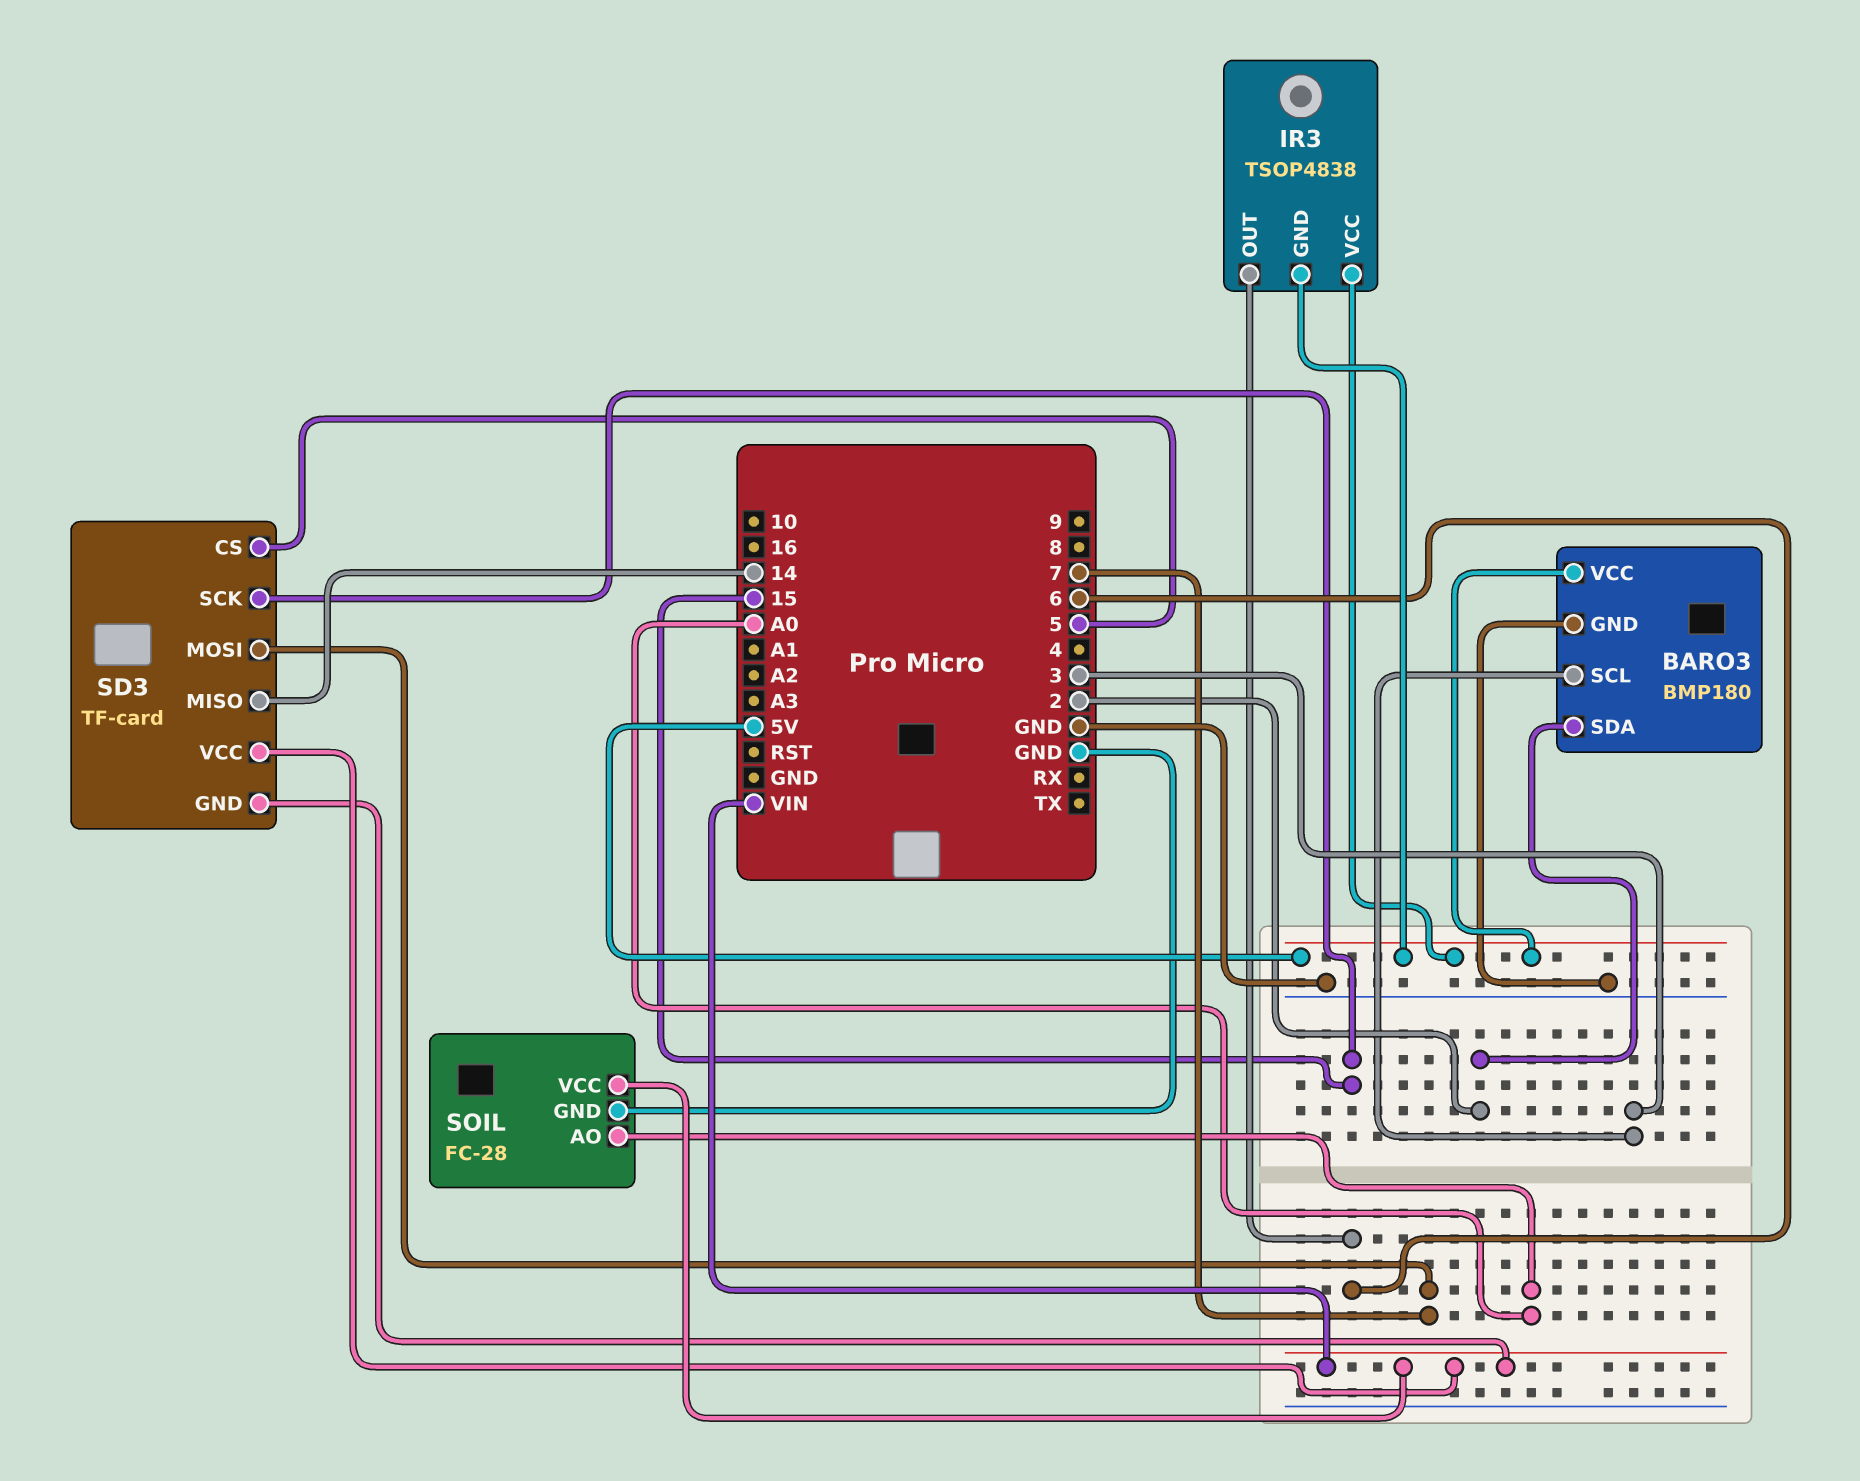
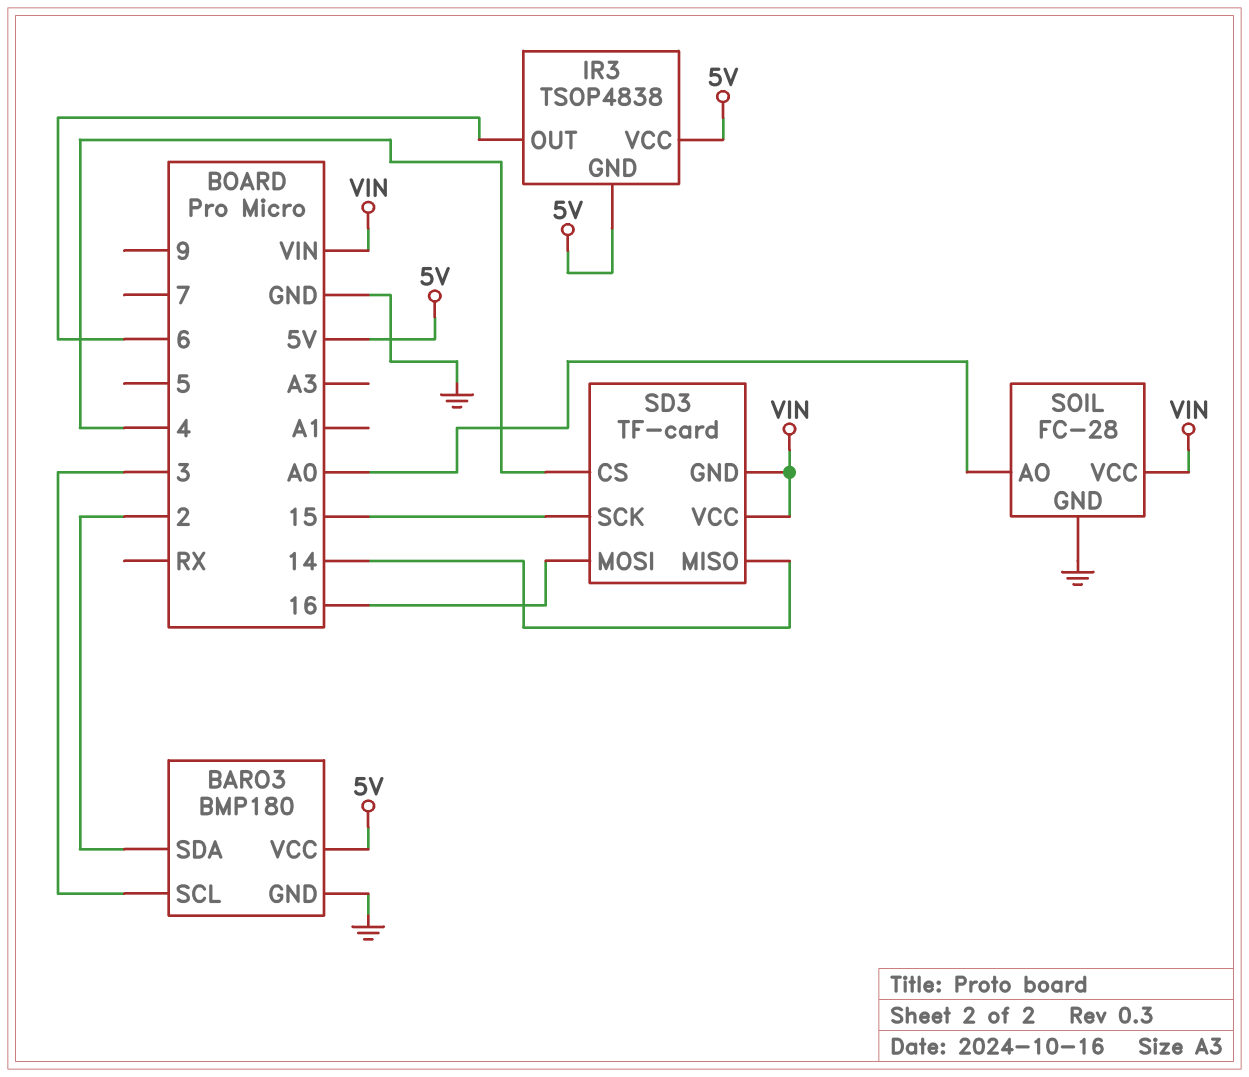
SD3 pin CS: 5 -> 4
SD3 pin MOSI: 7 -> 16

